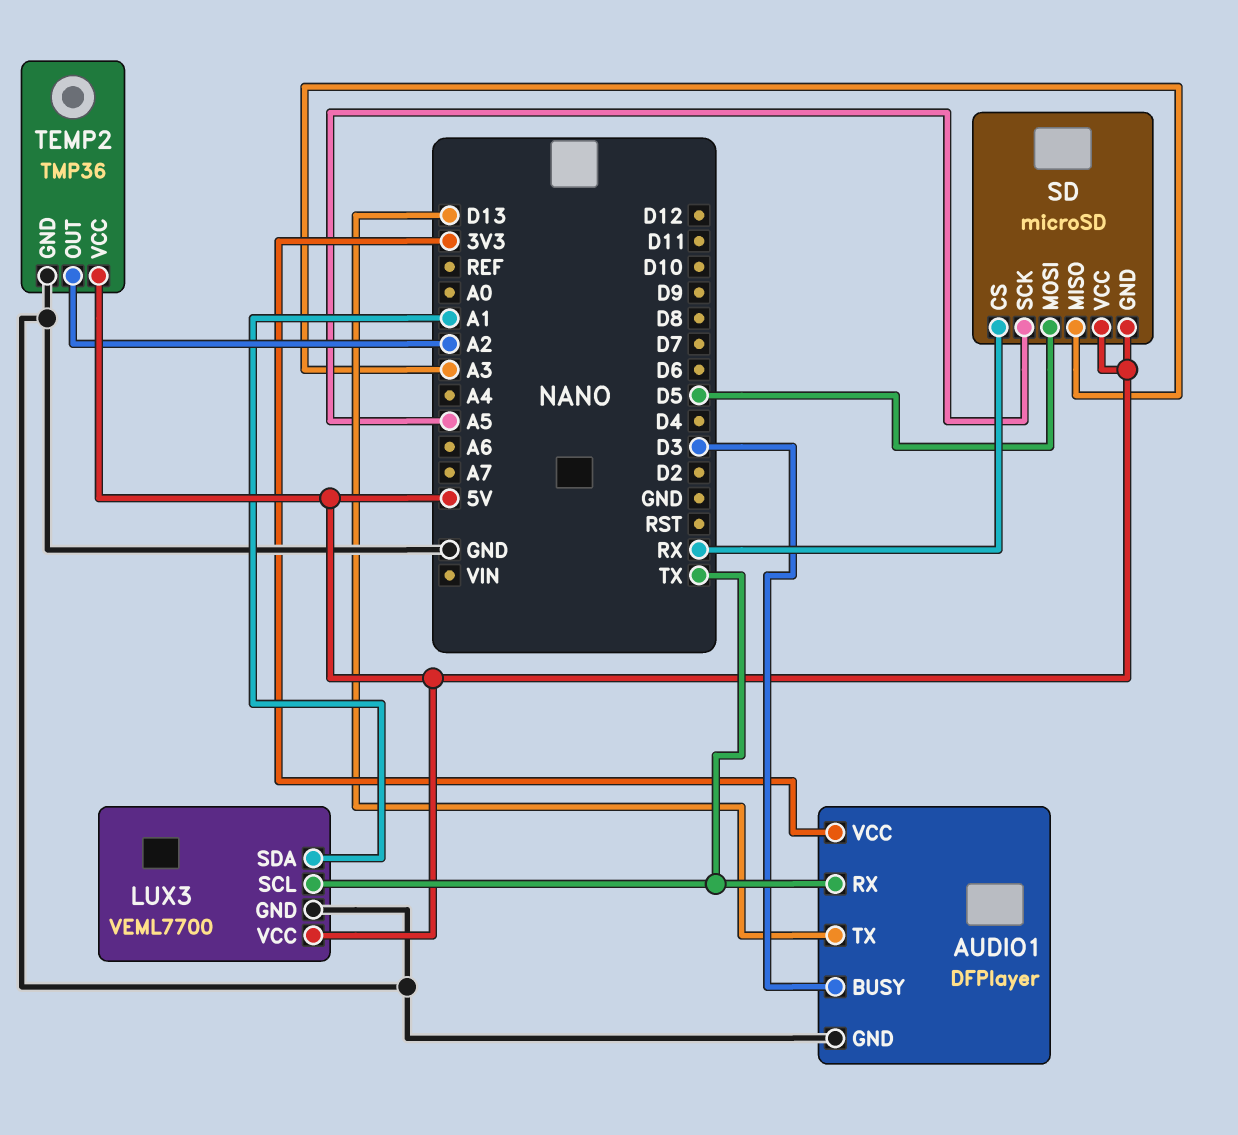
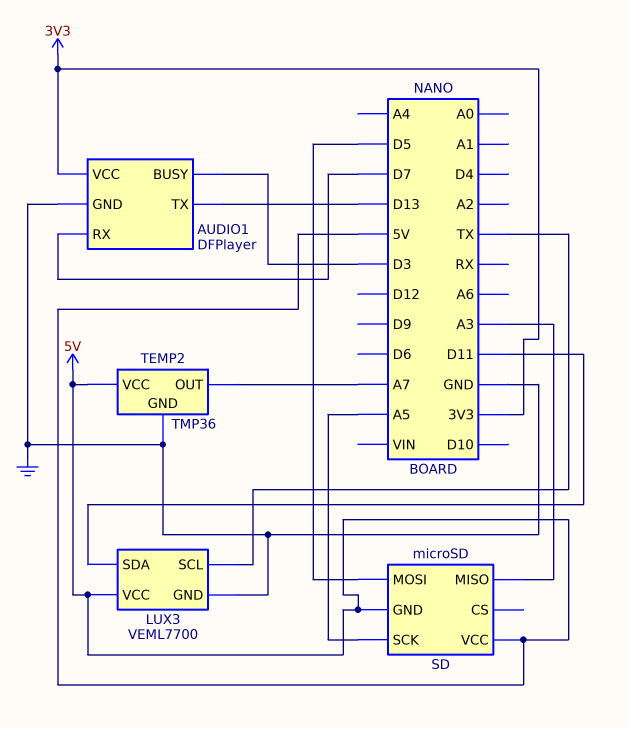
AUDIO1 pin RX: TX -> D7
LUX3 pin SDA: A1 -> D11
SD pin CS: RX -> none
TEMP2 pin OUT: A2 -> A7

